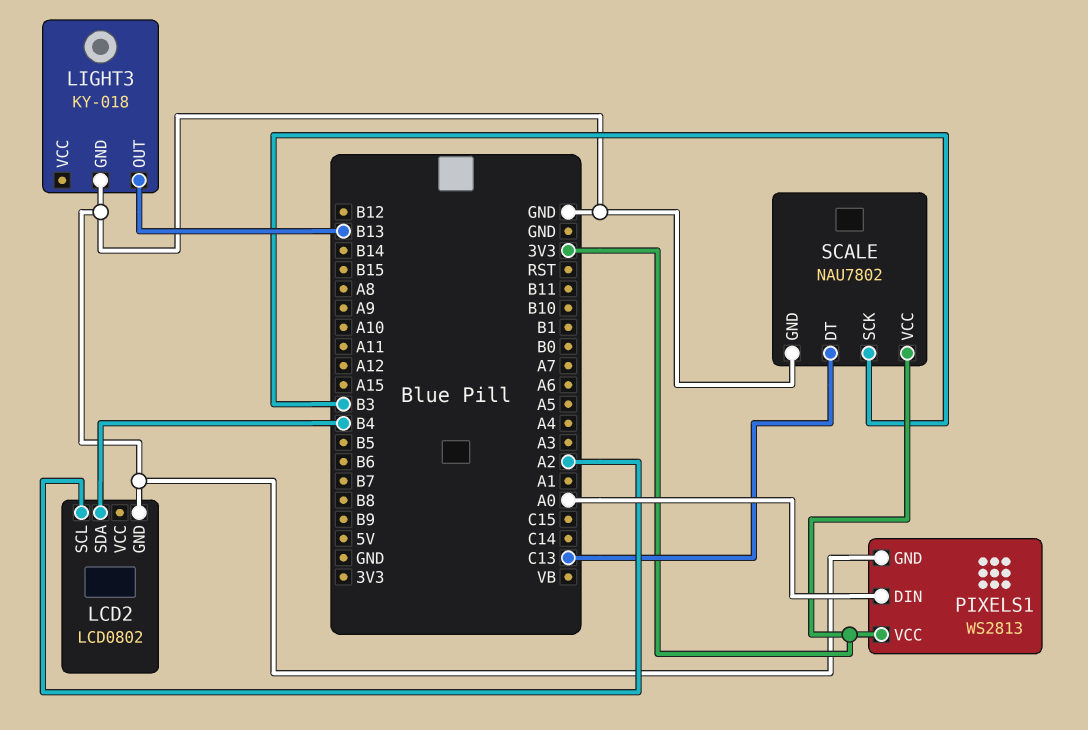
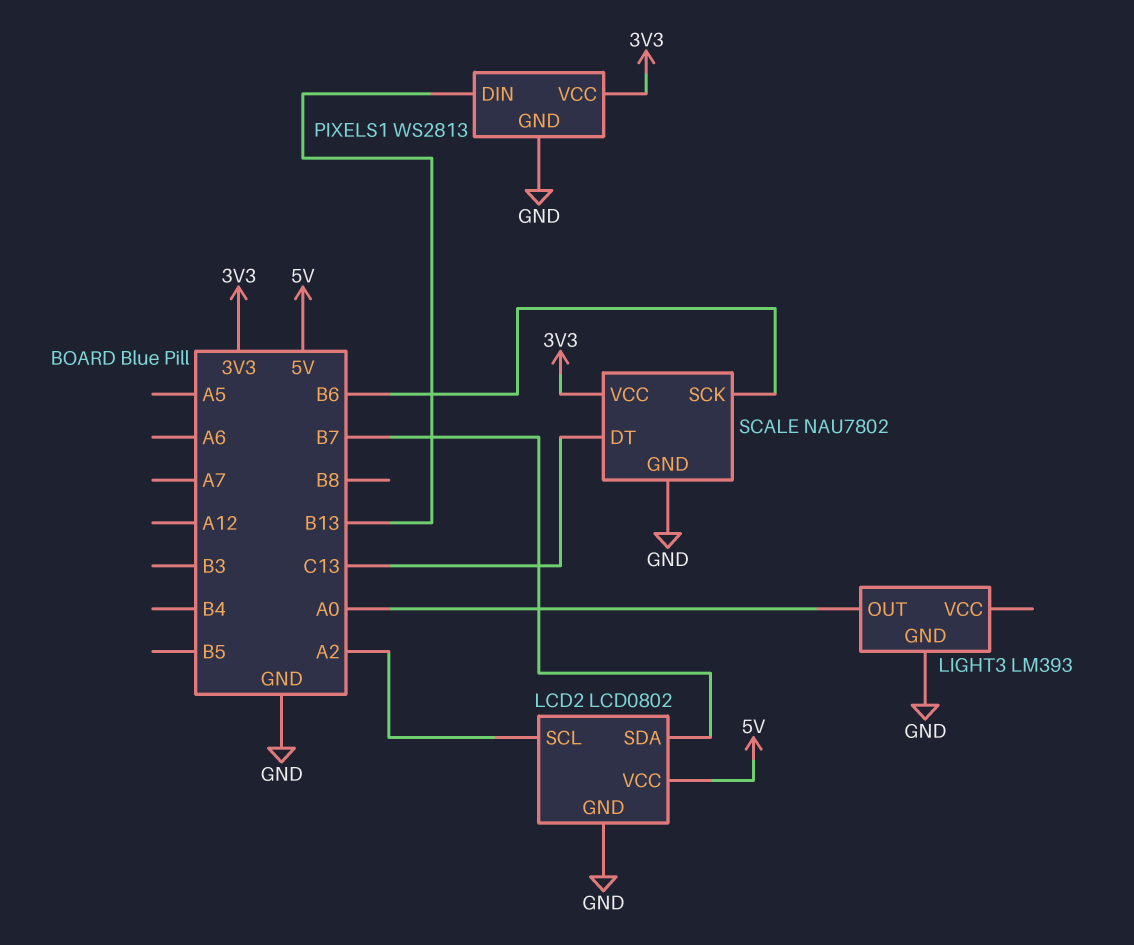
LCD2 pin SDA: B4 -> B7
LCD2 pin VCC: none -> 5V
LIGHT3: KY-018 -> LM393
LIGHT3 pin OUT: B13 -> A0
PIXELS1 pin DIN: A0 -> B13
SCALE pin SCK: B3 -> B6

